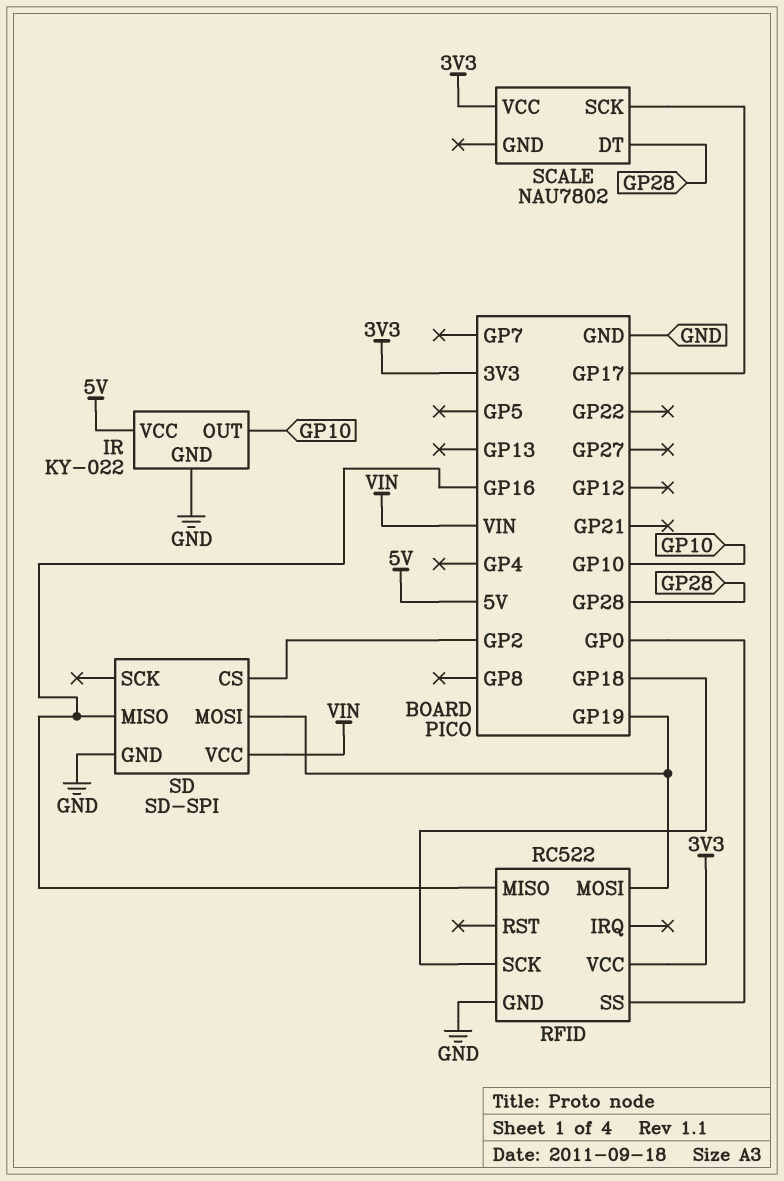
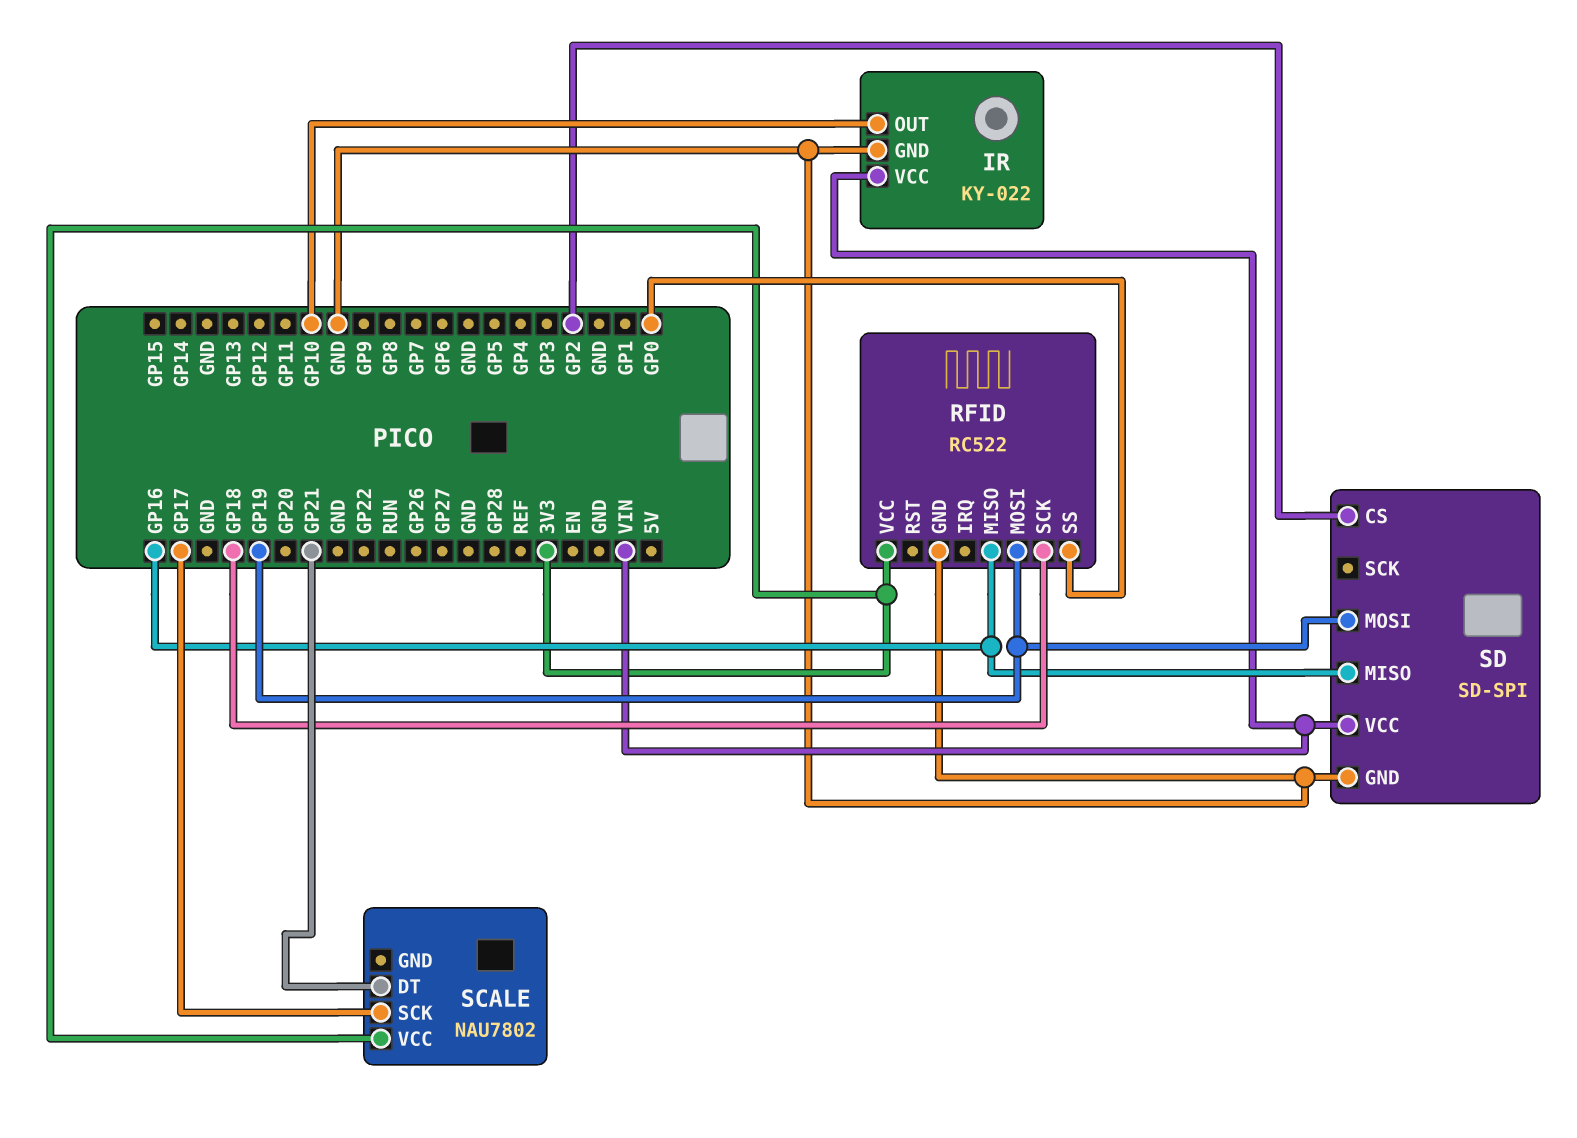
IR pin VCC: 5V -> VIN
SCALE pin DT: GP28 -> GP21

